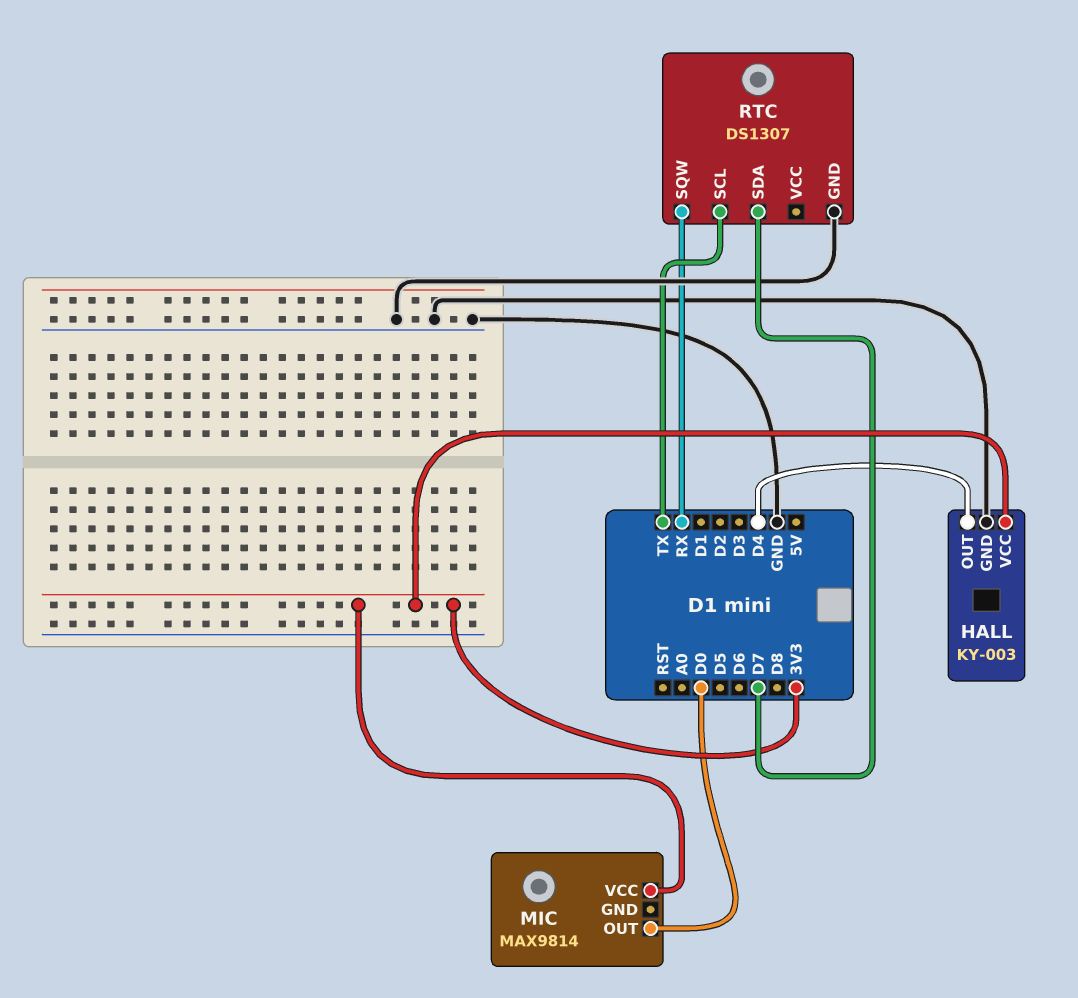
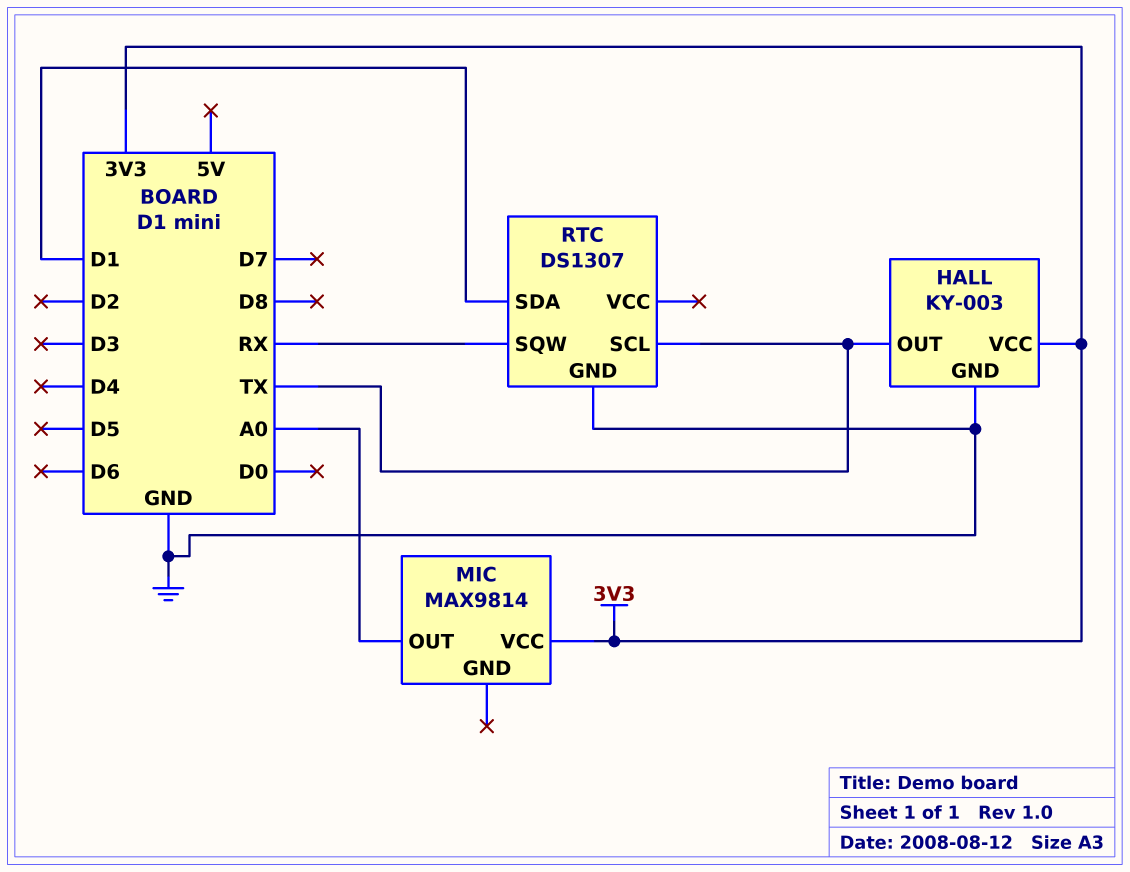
HALL pin OUT: D4 -> TX
MIC pin OUT: D0 -> A0
RTC pin SDA: D7 -> D1

